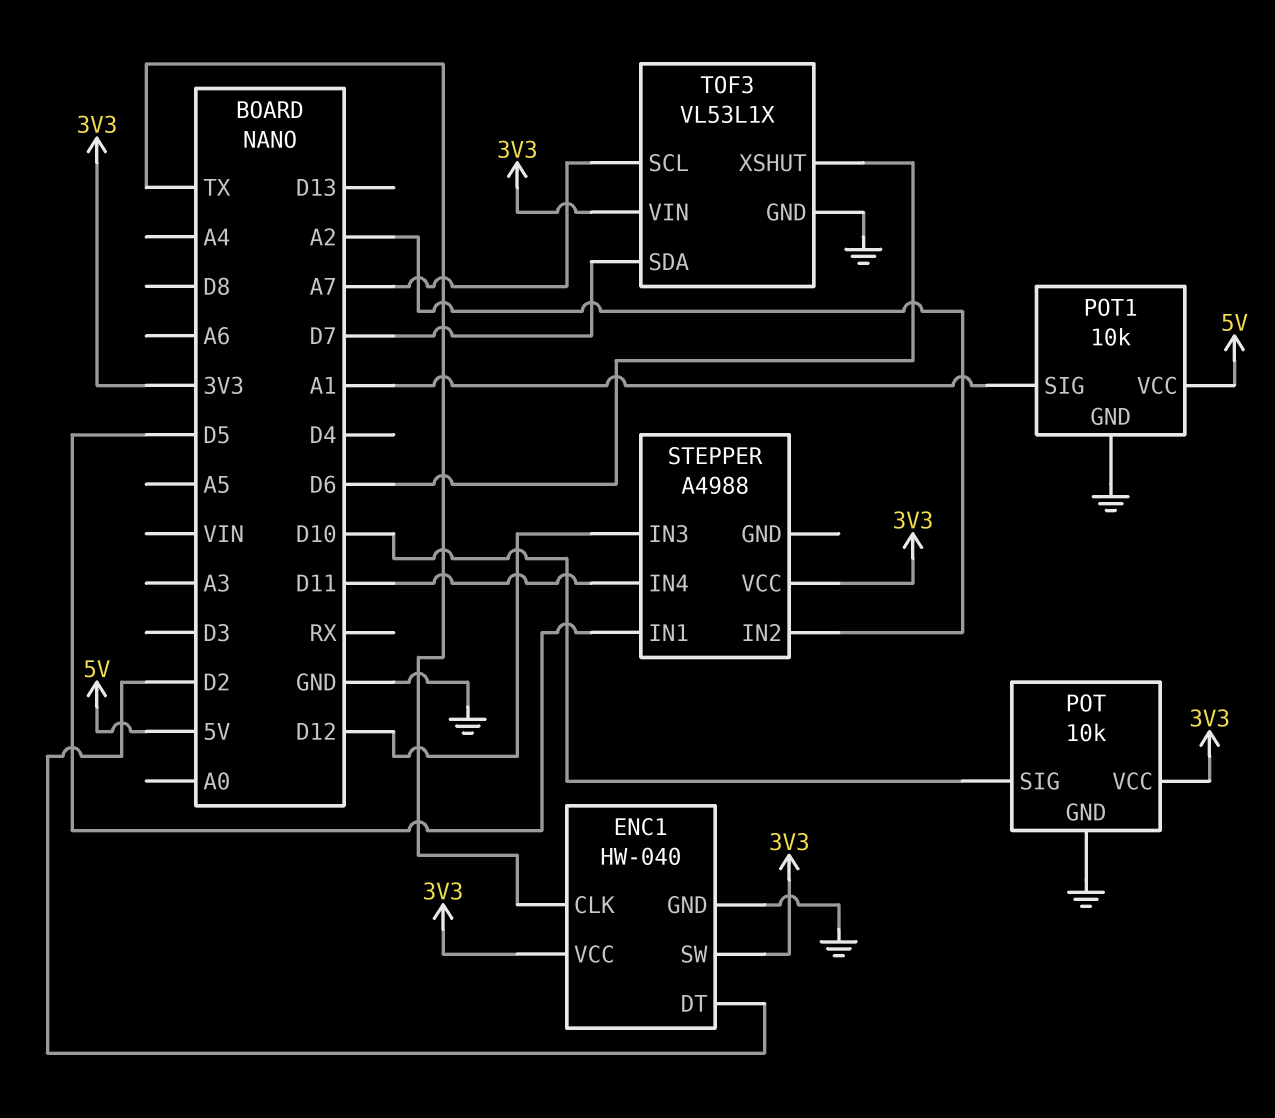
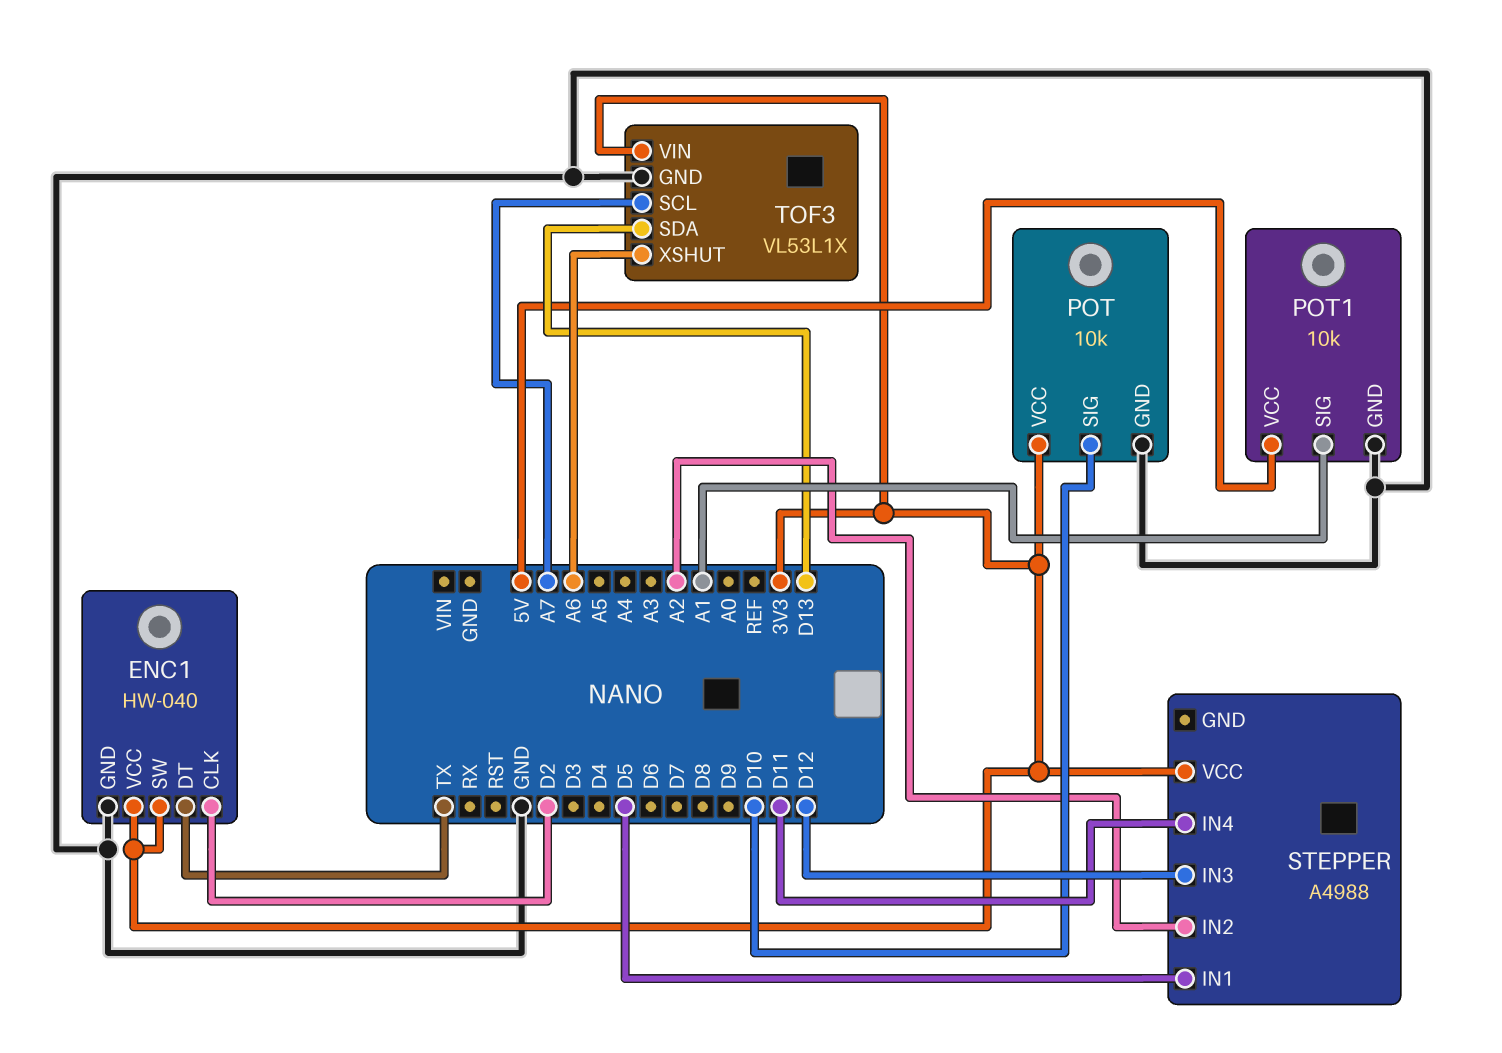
ENC1 pin CLK: TX -> D2
ENC1 pin DT: D2 -> TX
TOF3 pin SDA: D7 -> D13
TOF3 pin XSHUT: D6 -> A6

